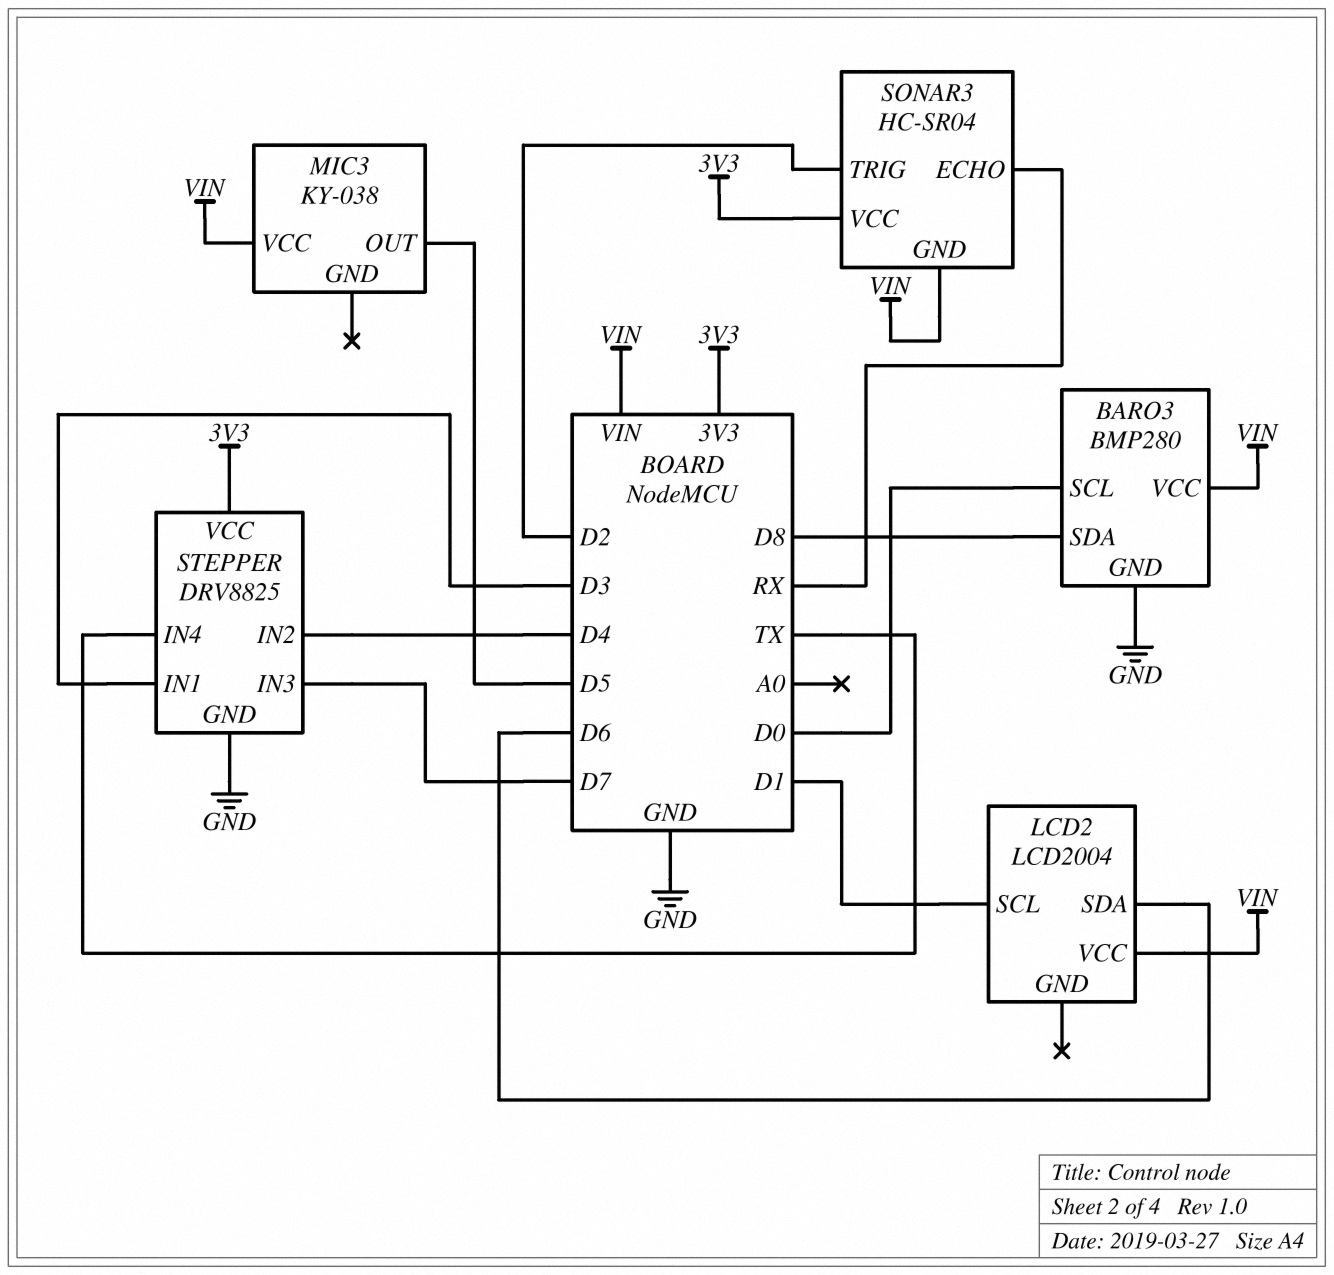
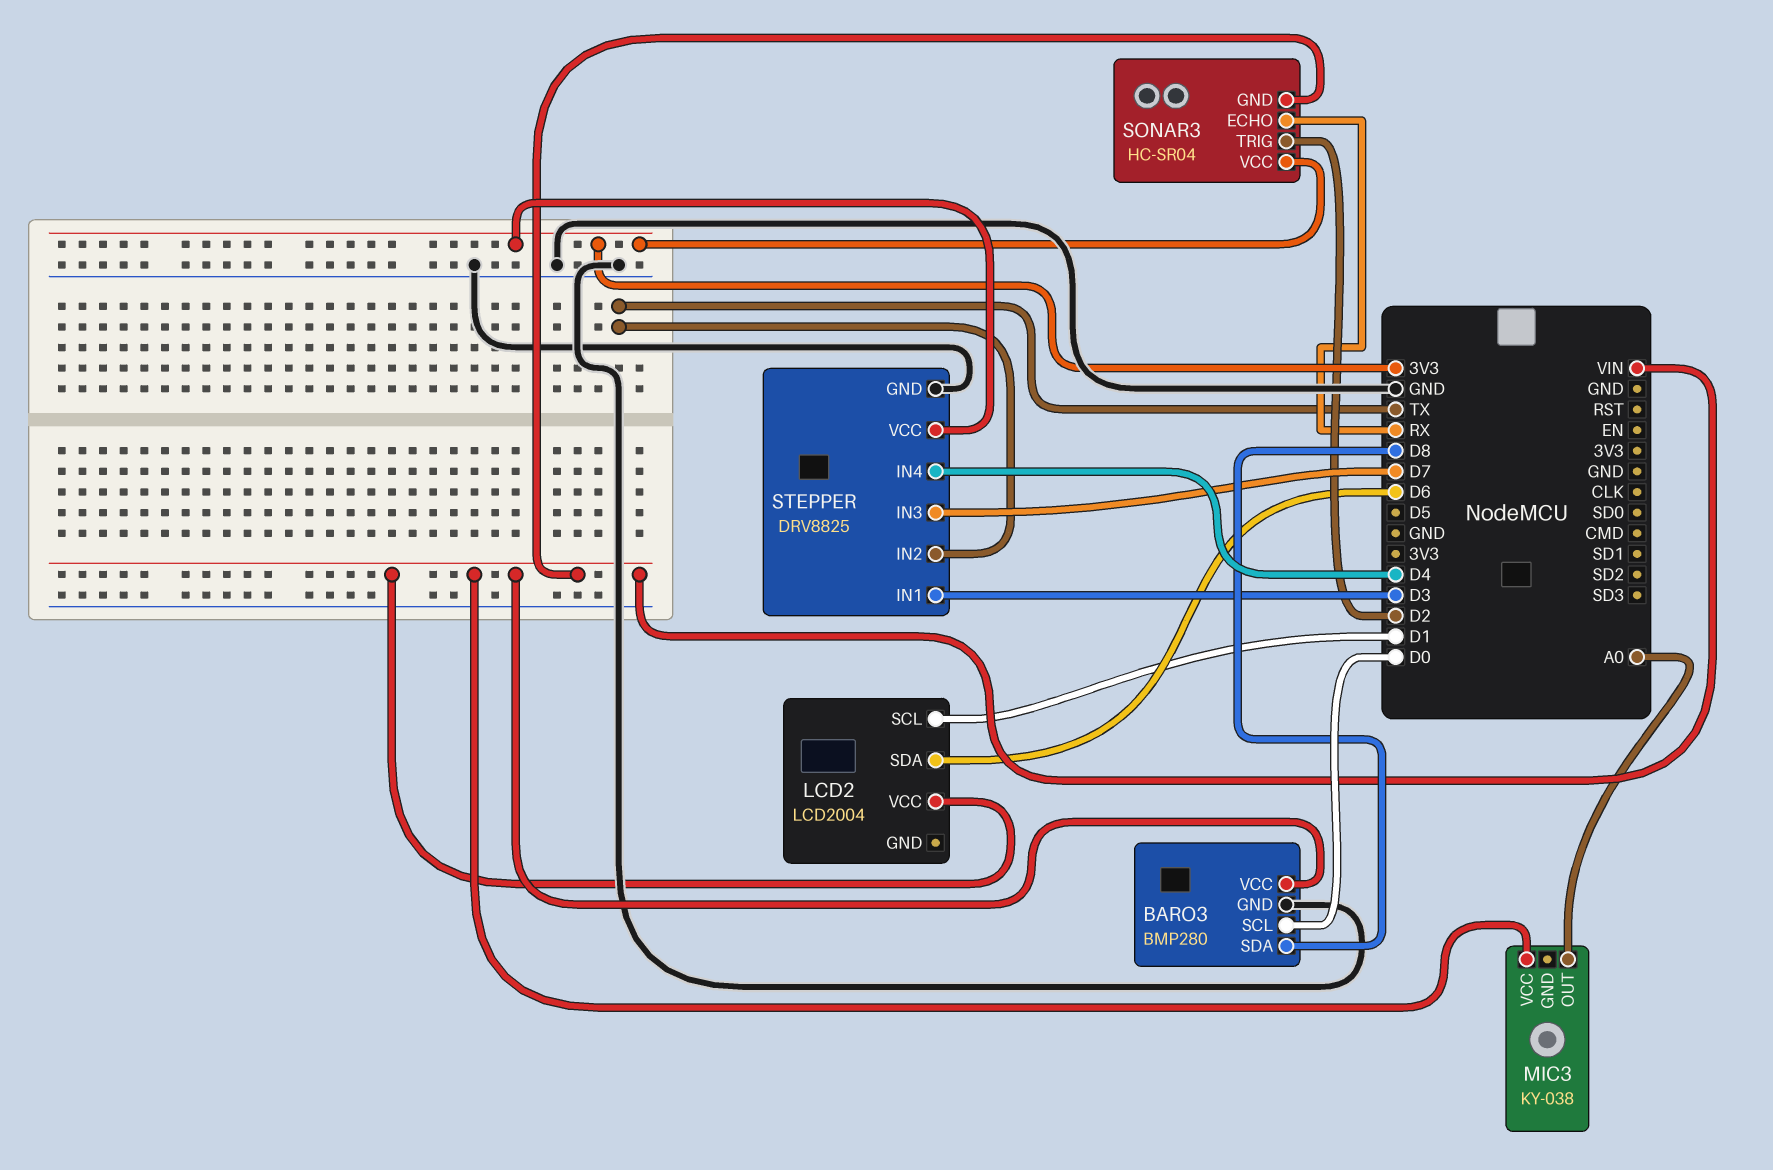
MIC3 pin OUT: D5 -> A0
STEPPER pin IN2: D4 -> TX
STEPPER pin IN4: TX -> D4

